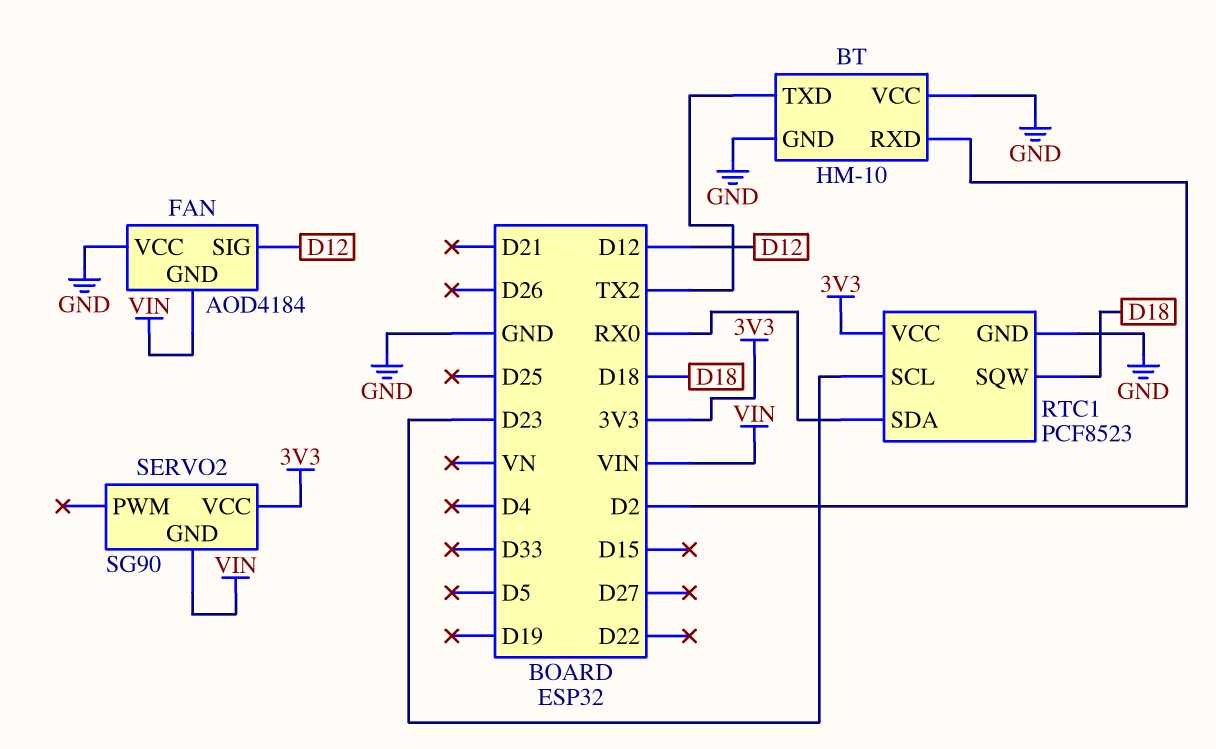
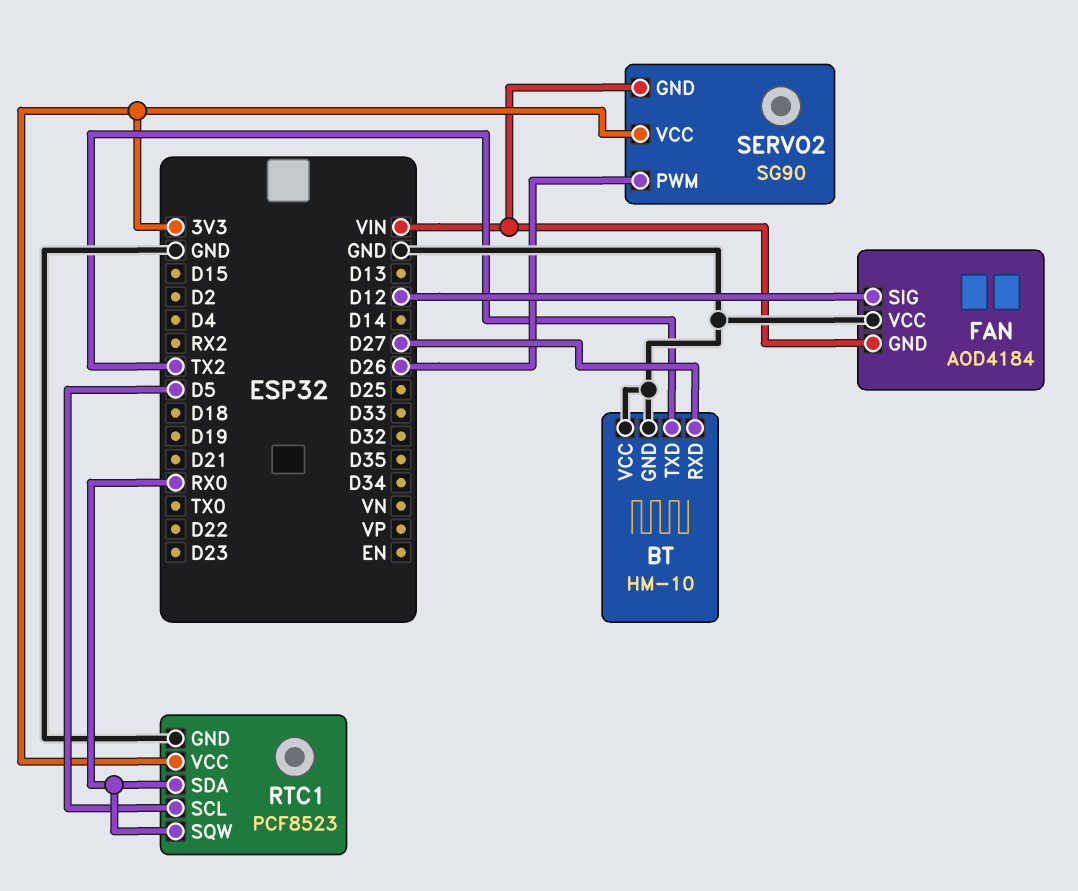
BT pin RXD: D2 -> D27
RTC1 pin SCL: D23 -> D5
RTC1 pin SQW: D18 -> RX0
SERVO2 pin PWM: none -> D26

